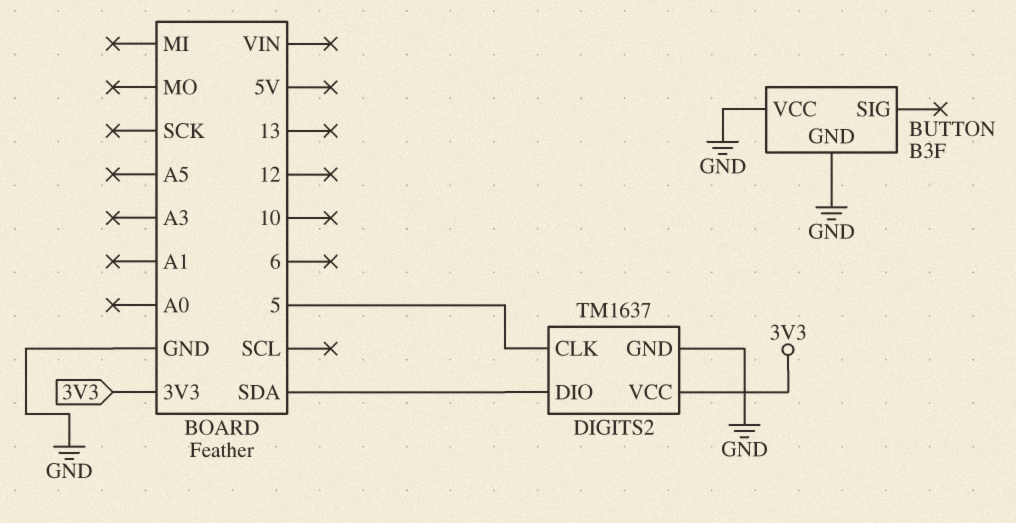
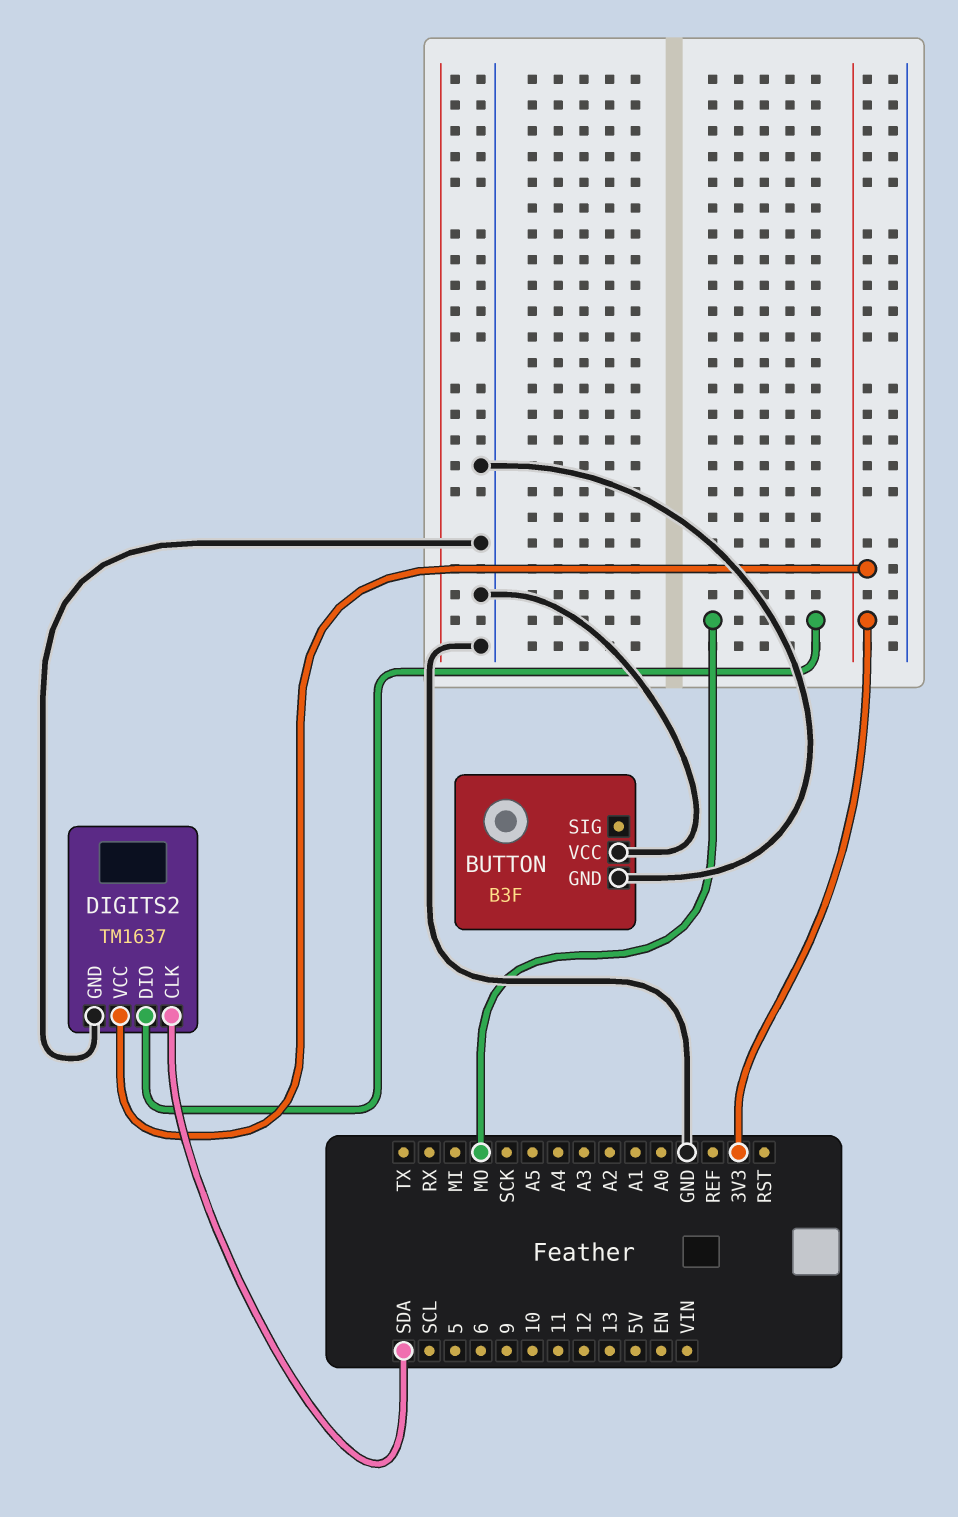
DIGITS2 pin CLK: 5 -> SDA
DIGITS2 pin DIO: SDA -> MO

